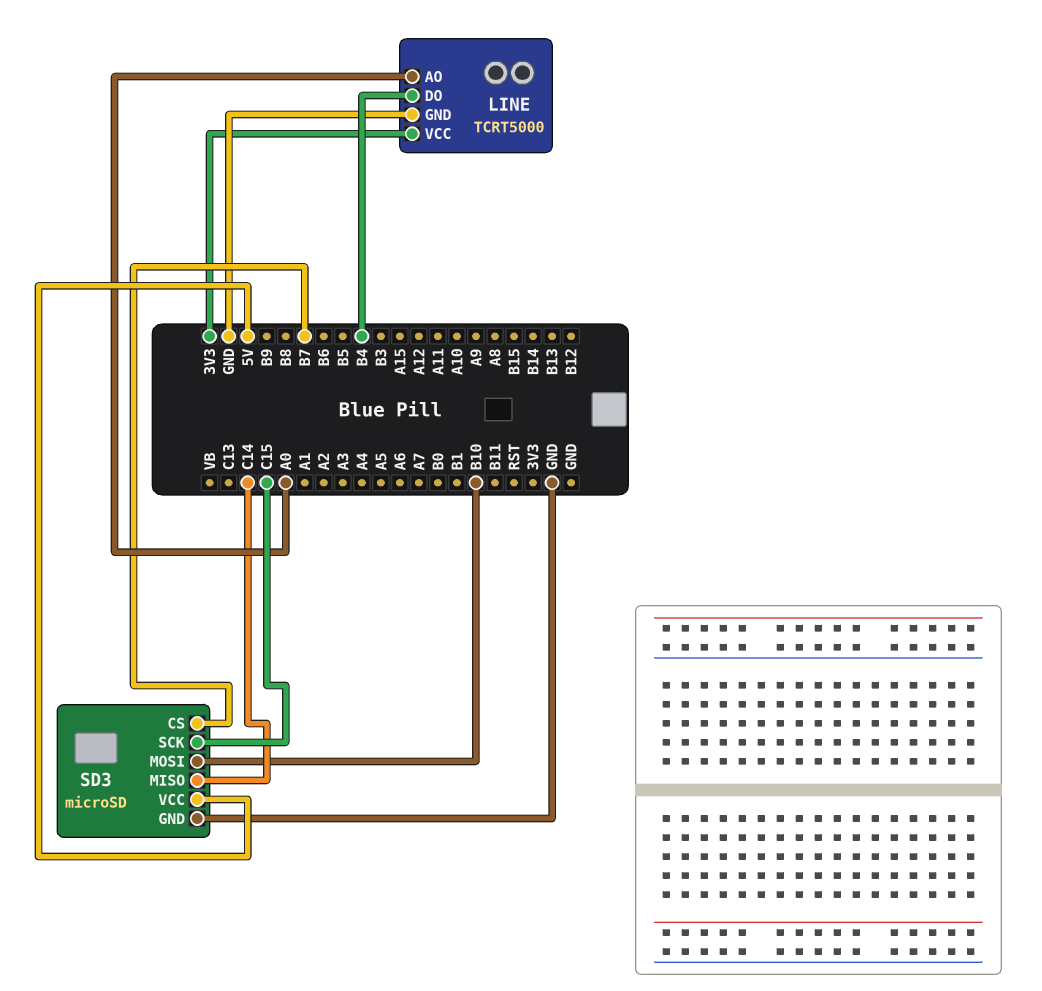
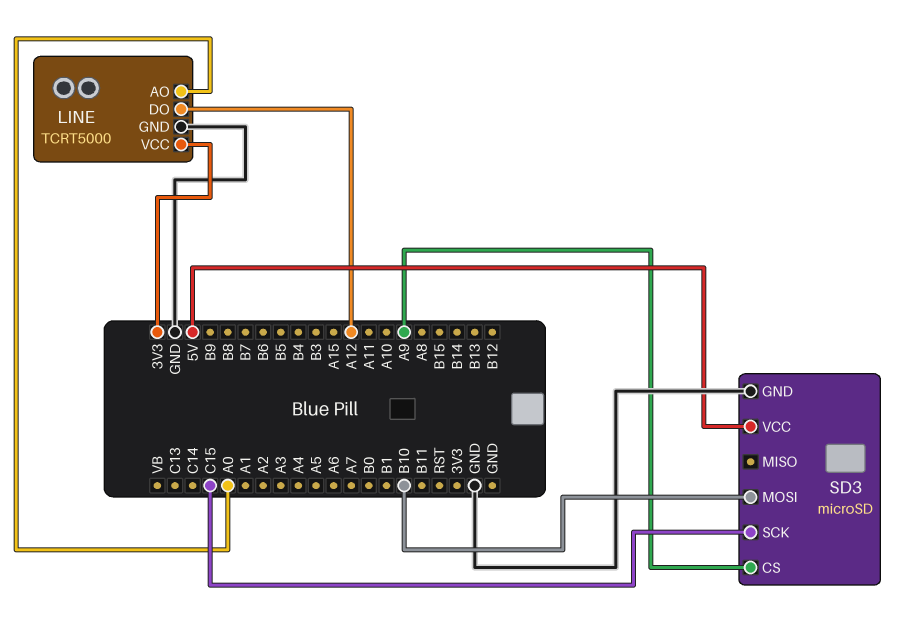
LINE pin DO: B4 -> A12
SD3 pin CS: B7 -> A9
SD3 pin MISO: C14 -> none

